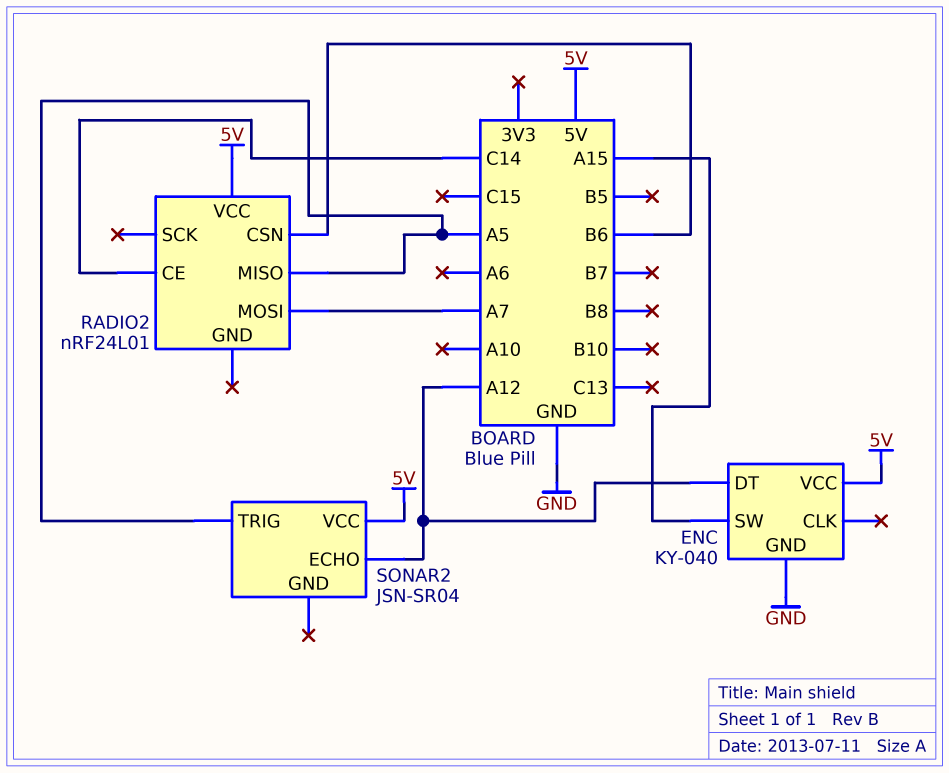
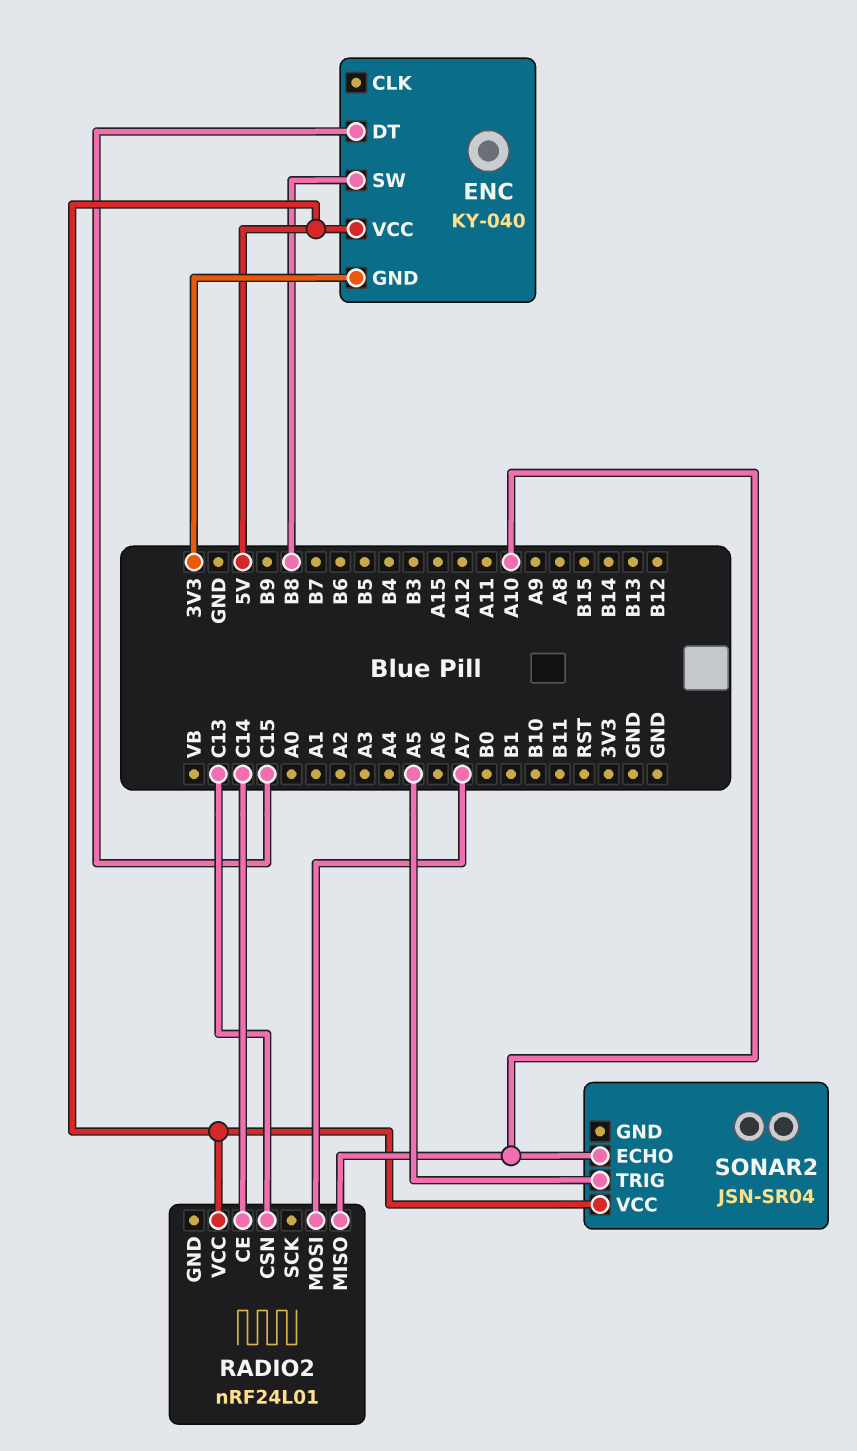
ENC pin DT: A12 -> C15
ENC pin GND: GND -> 3V3
ENC pin SW: A15 -> B8
RADIO2 pin CSN: B6 -> C13
RADIO2 pin MISO: A5 -> A10
SONAR2 pin ECHO: A12 -> A10

